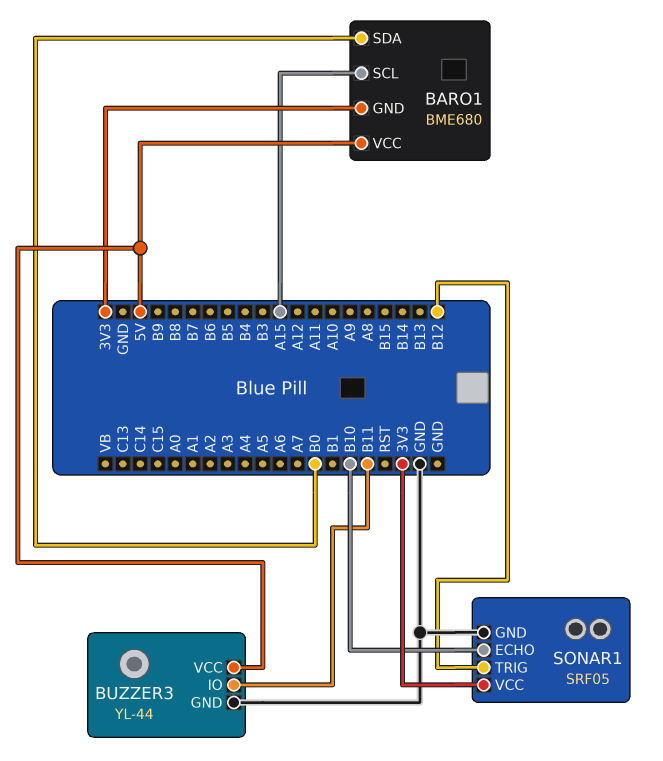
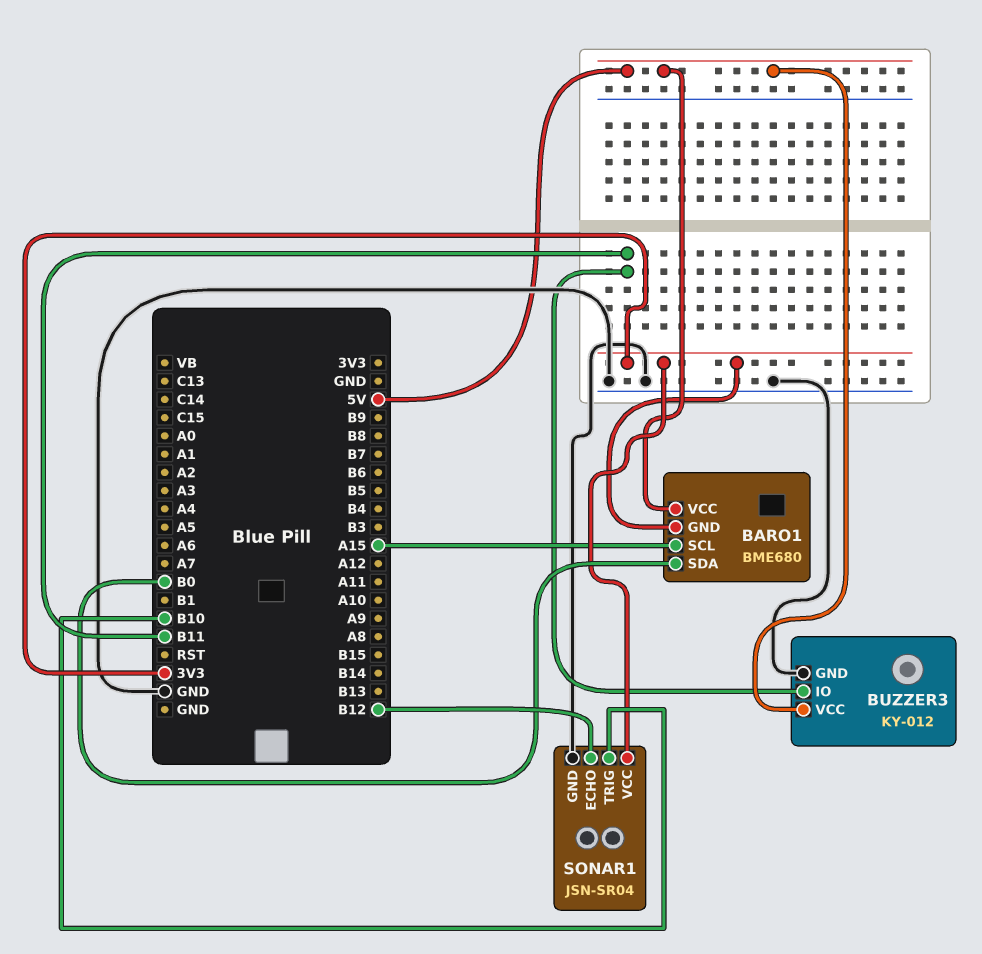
BUZZER3: YL-44 -> KY-012
SONAR1: SRF05 -> JSN-SR04
SONAR1 pin ECHO: B10 -> B12
SONAR1 pin TRIG: B12 -> B10

